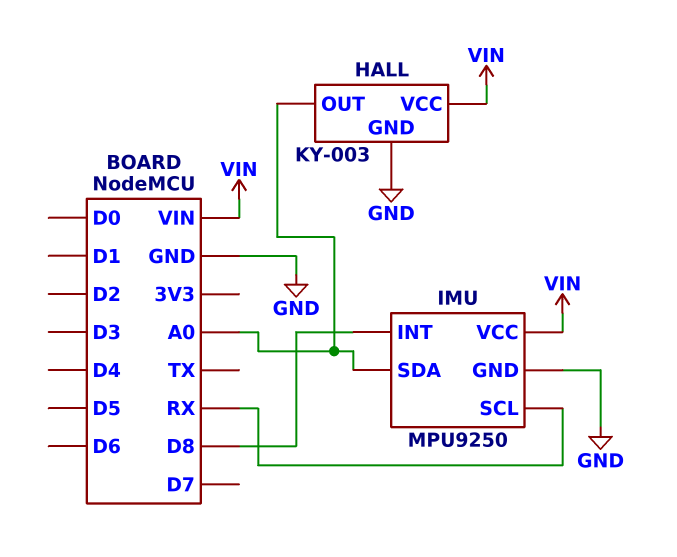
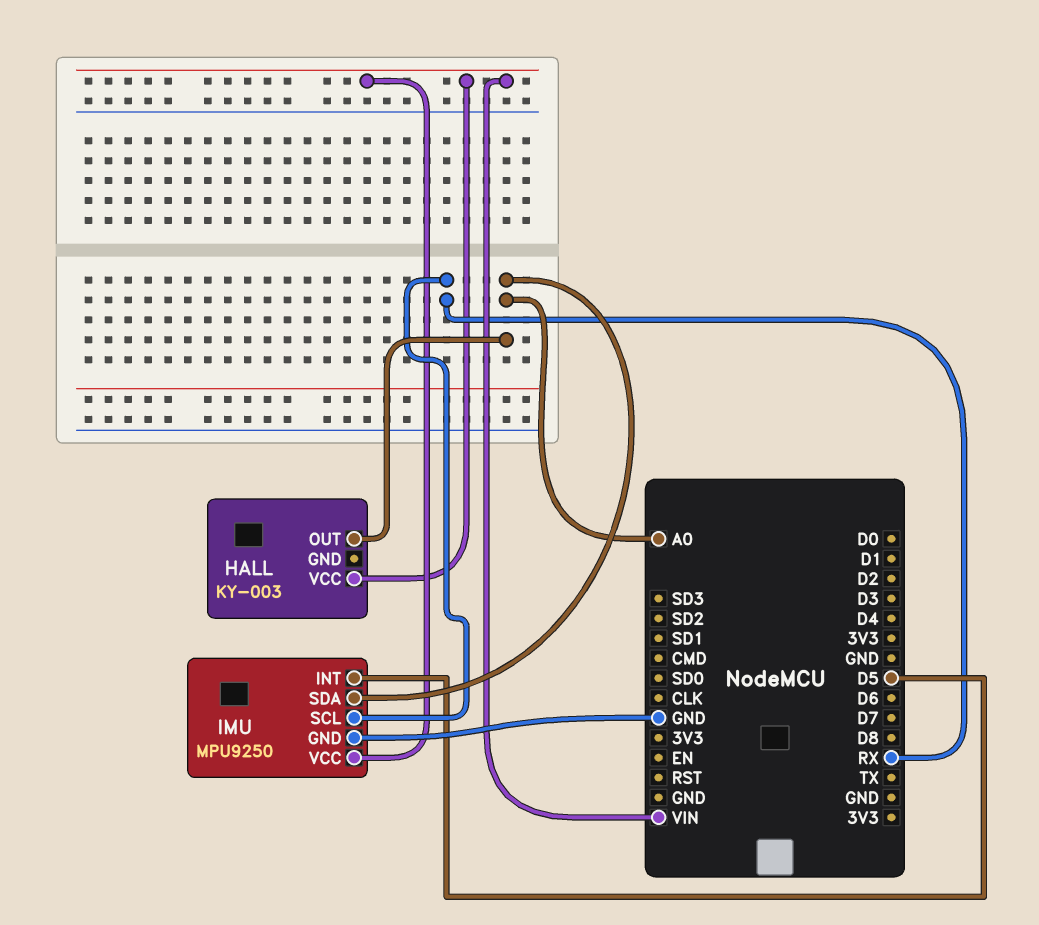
HALL pin GND: GND -> none
IMU pin INT: D8 -> D5

